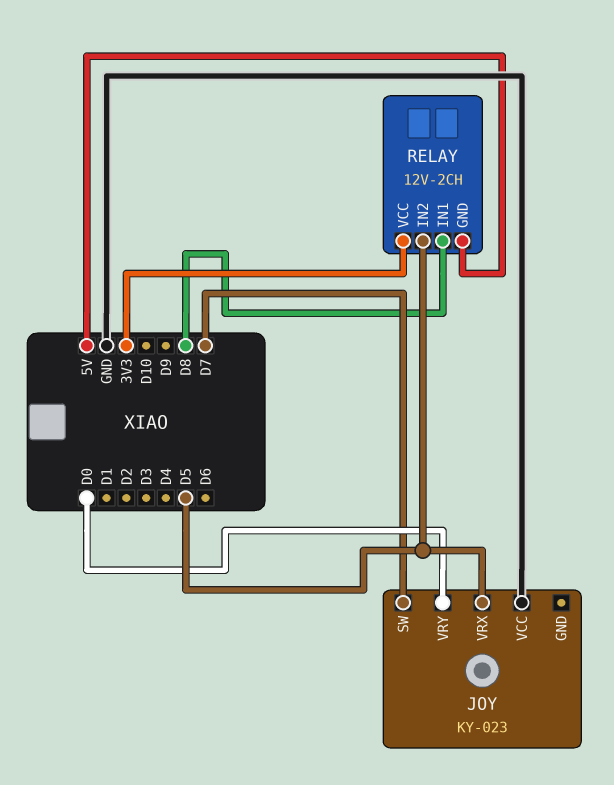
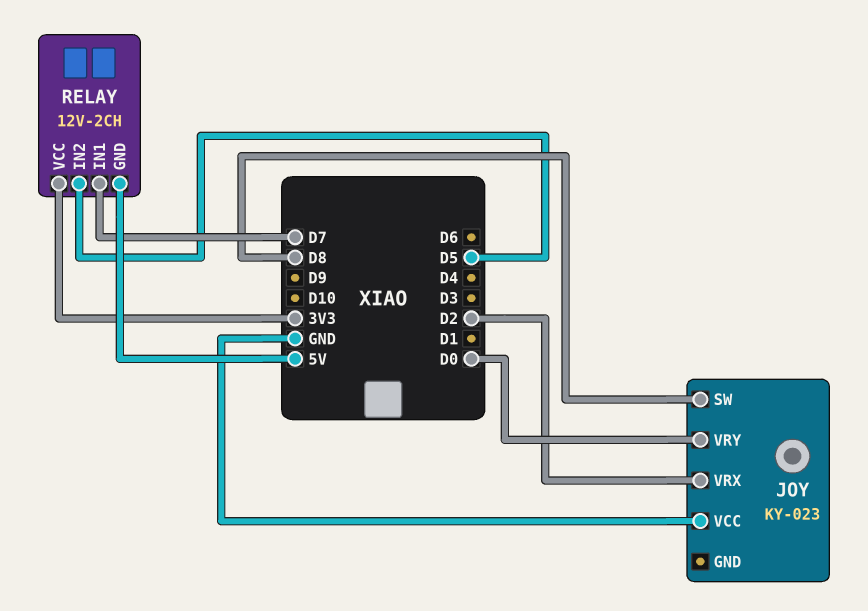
JOY pin SW: D7 -> D8
JOY pin VRX: D5 -> D2
RELAY pin IN1: D8 -> D7

